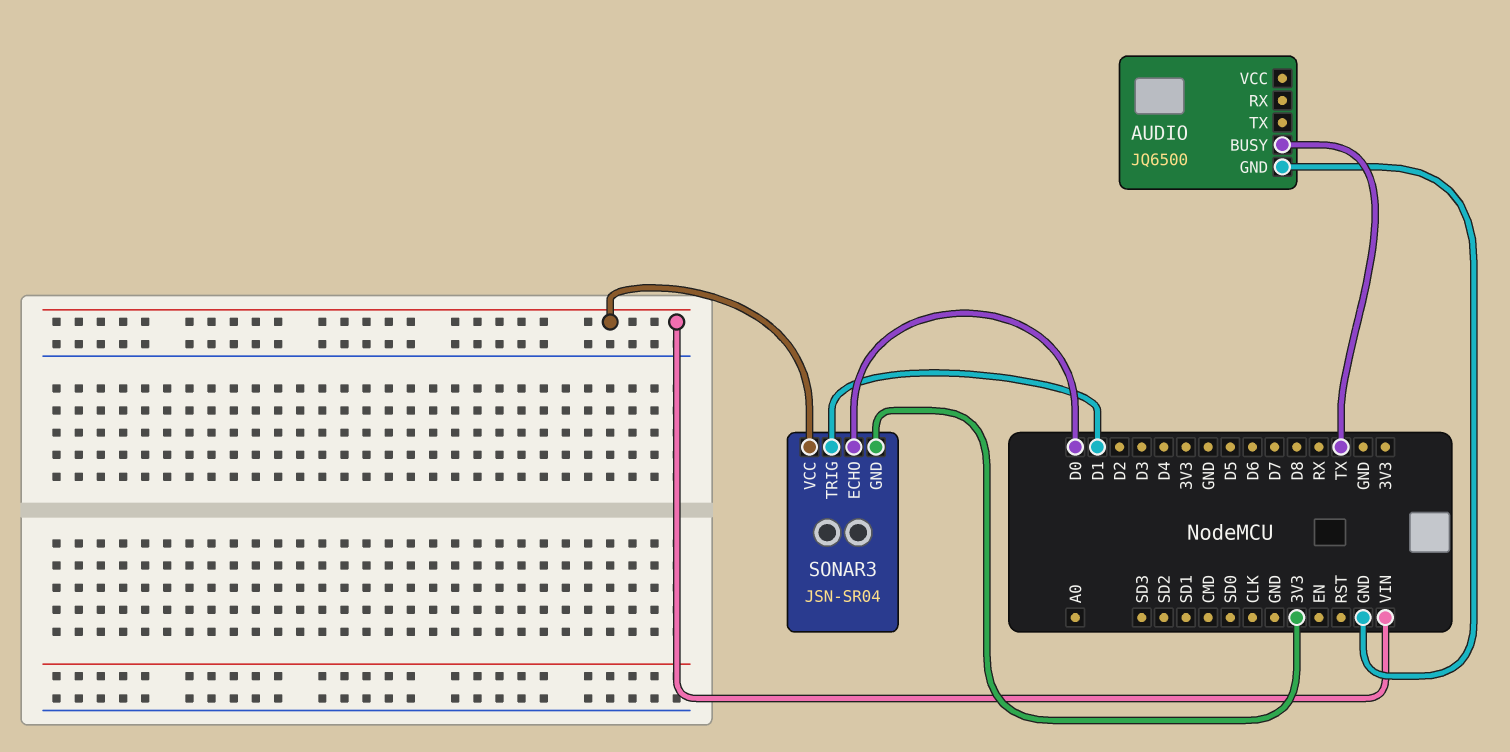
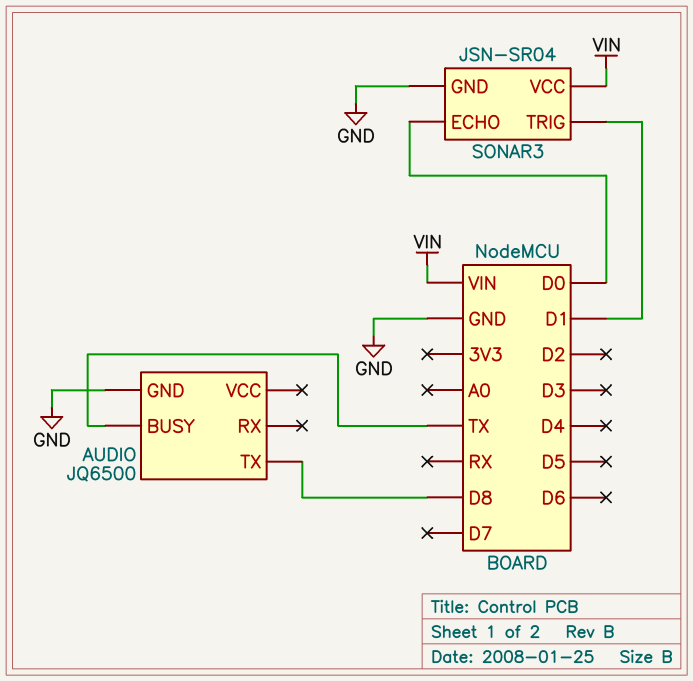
AUDIO pin TX: none -> D8
SONAR3 pin GND: 3V3 -> GND

